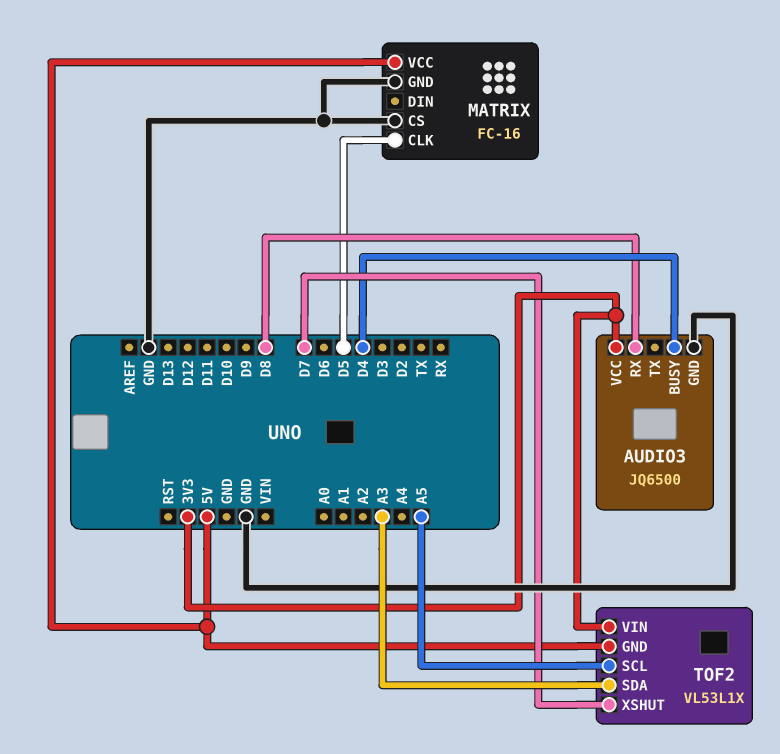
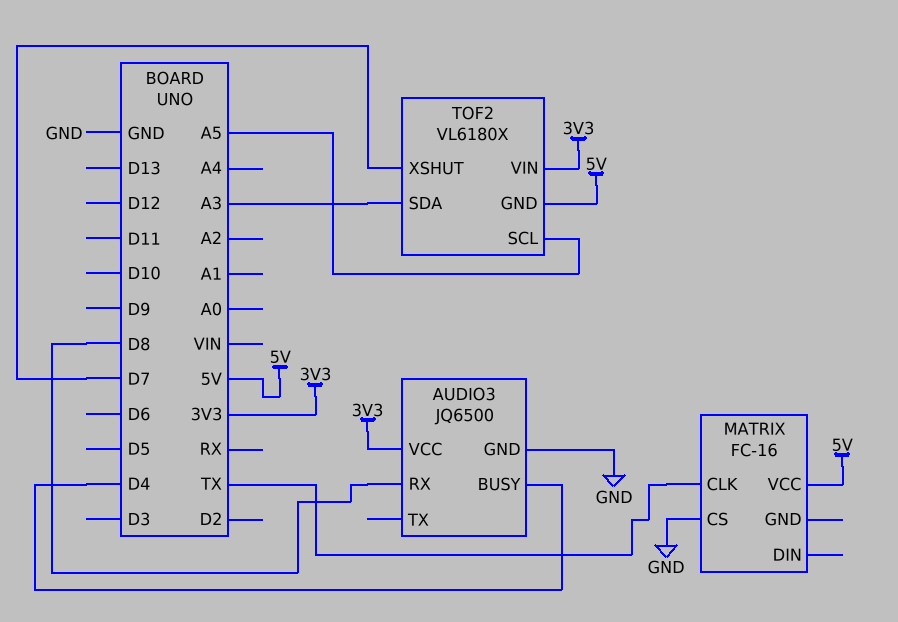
MATRIX pin CLK: D5 -> TX
MATRIX pin GND: GND -> none
TOF2: VL53L1X -> VL6180X

